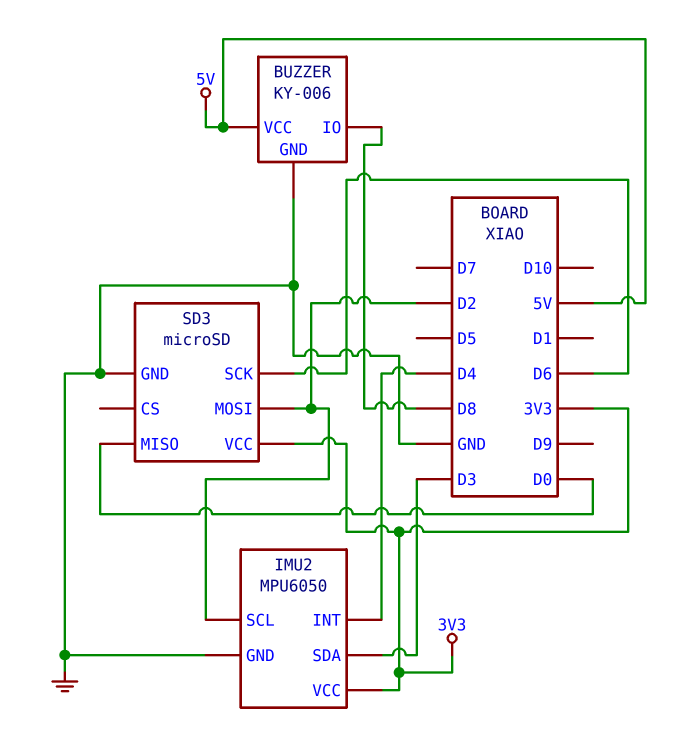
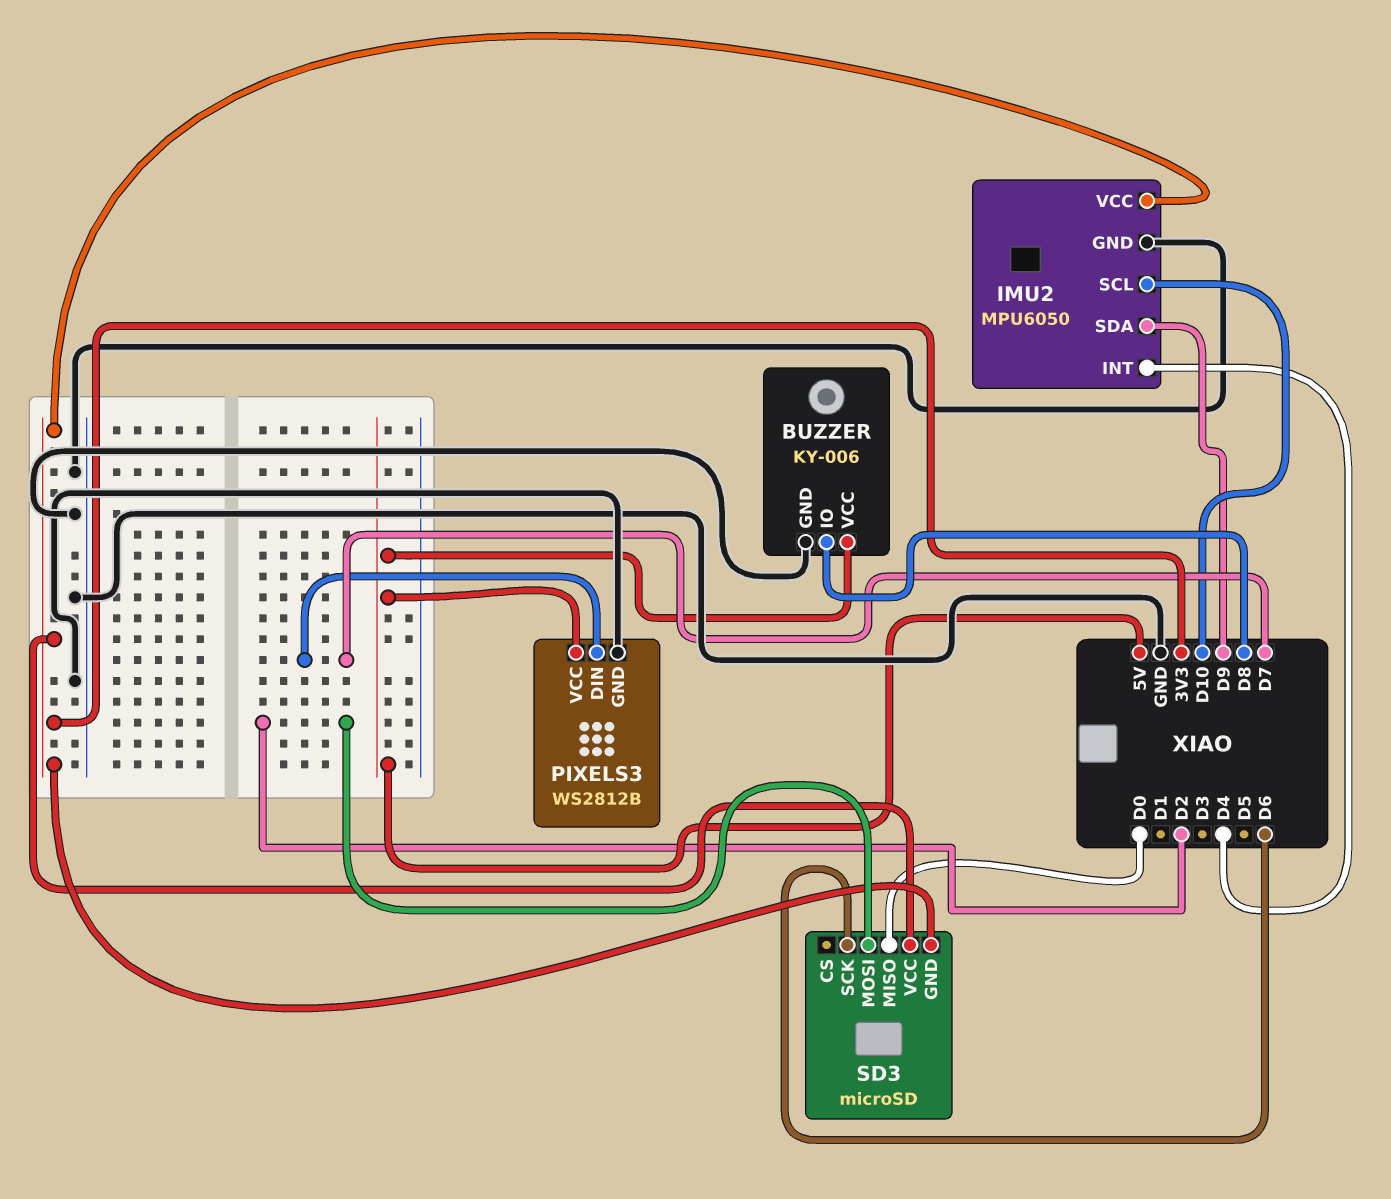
IMU2 pin SCL: D2 -> D10
IMU2 pin SDA: D3 -> D9
PIXELS3: none -> WS2812B
PIXELS3 pin DIN: none -> D7
PIXELS3 pin GND: none -> GND
PIXELS3 pin VCC: none -> 5V
SD3 pin GND: GND -> 3V3

